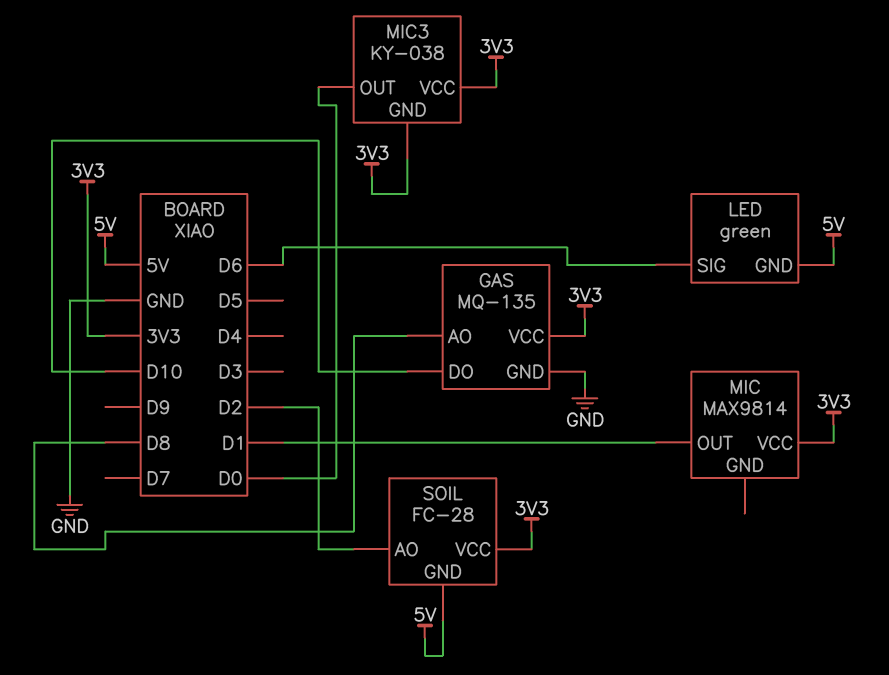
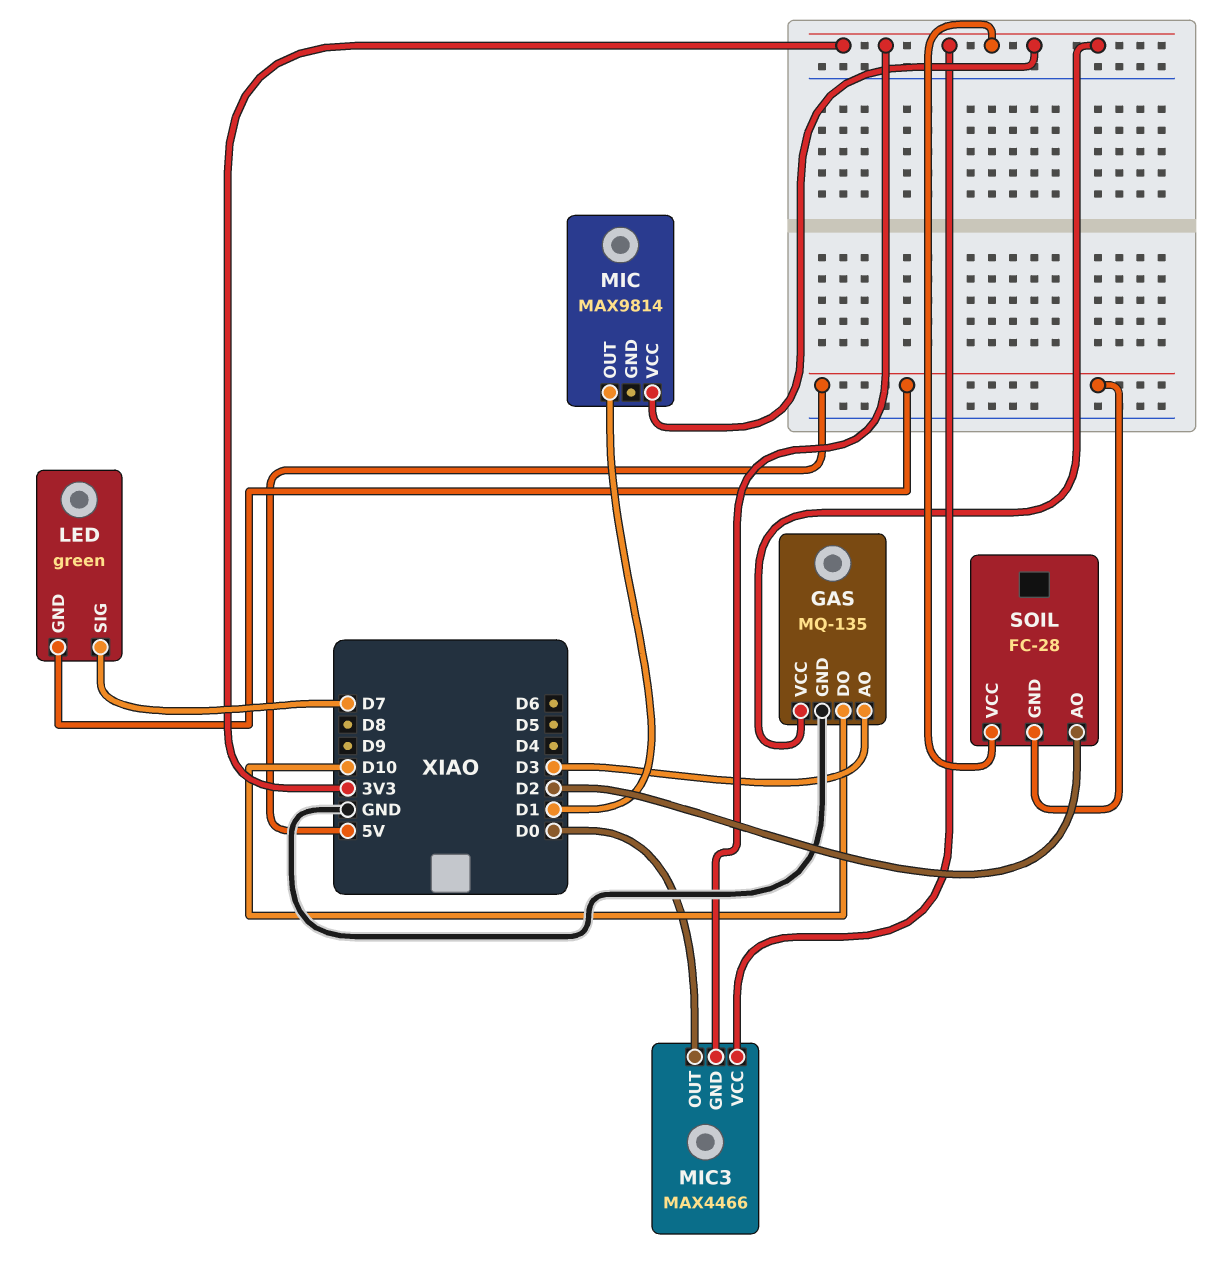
GAS pin AO: D8 -> D3
LED pin SIG: D6 -> D7
MIC3: KY-038 -> MAX4466

